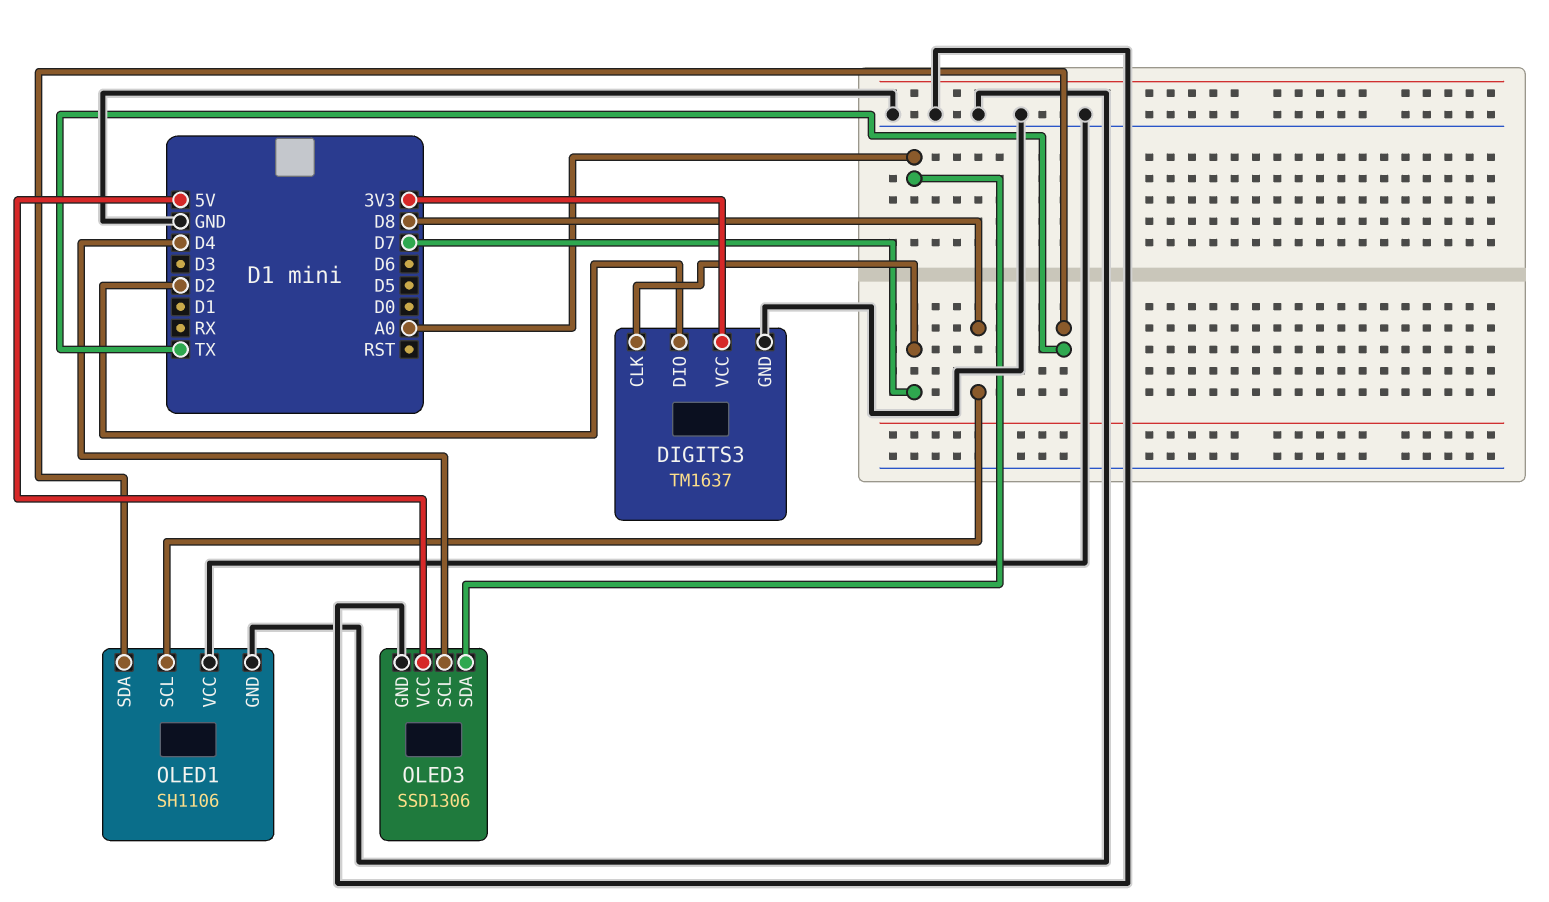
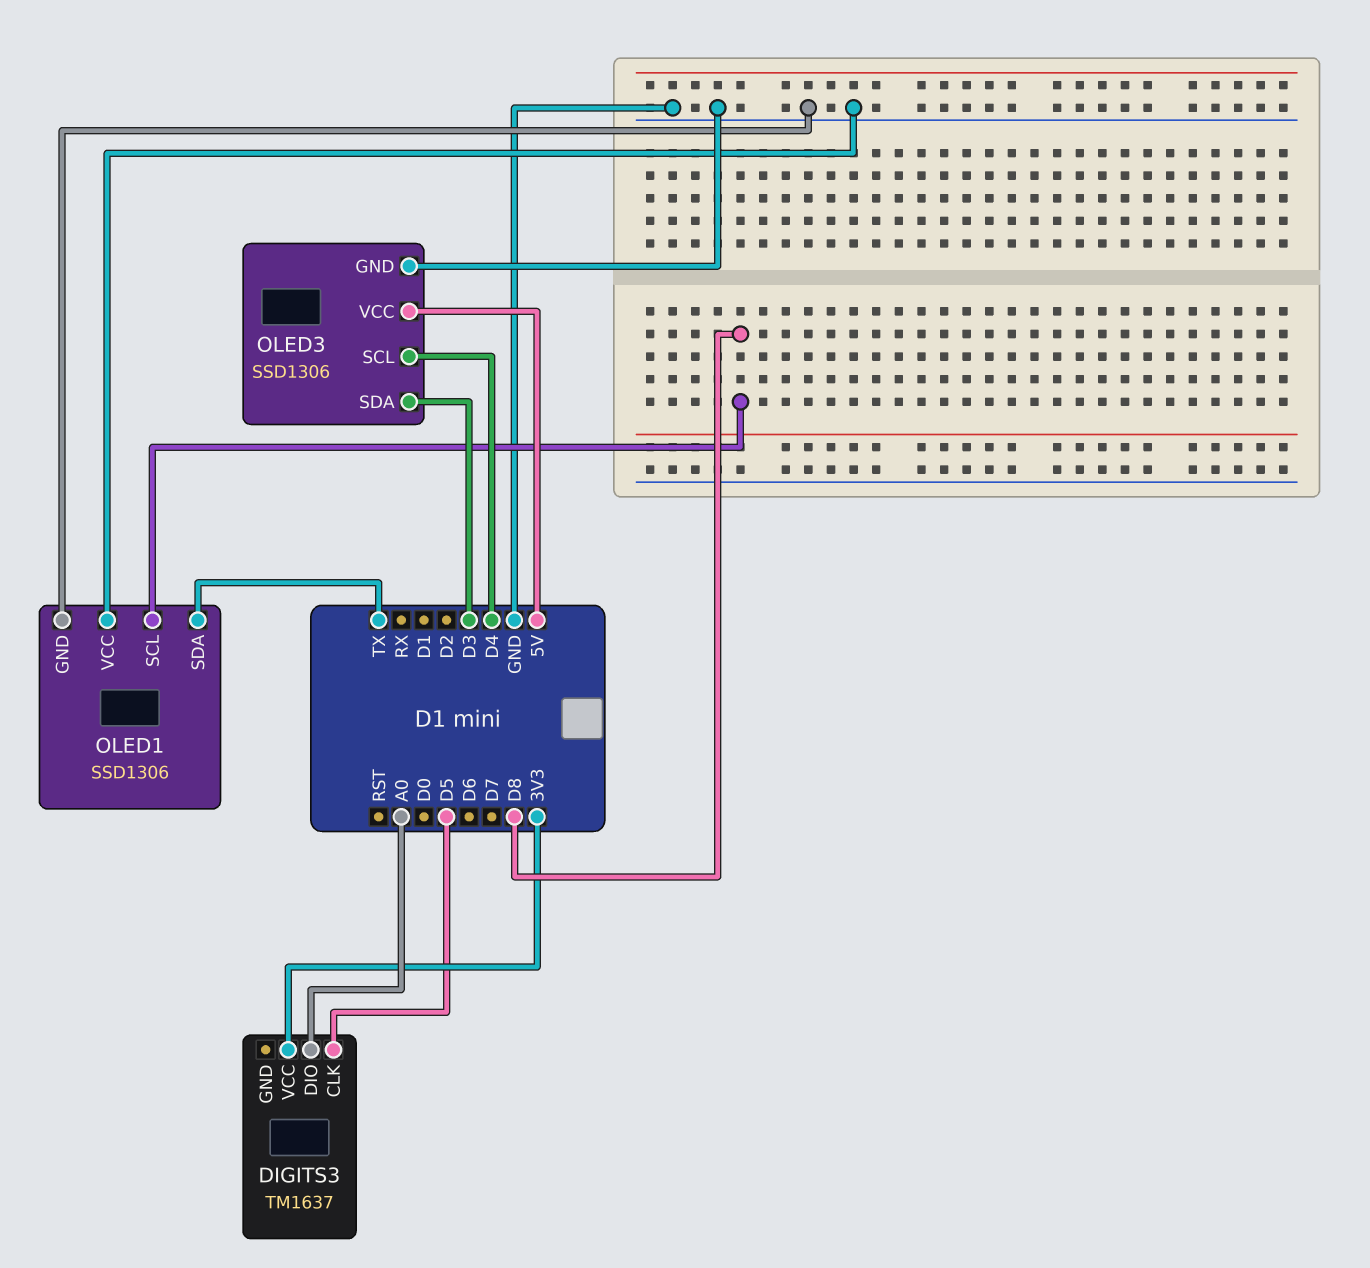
DIGITS3 pin CLK: D7 -> D5
DIGITS3 pin DIO: D2 -> A0
DIGITS3 pin GND: GND -> none
OLED1: SH1106 -> SSD1306
OLED3 pin SDA: A0 -> D3

